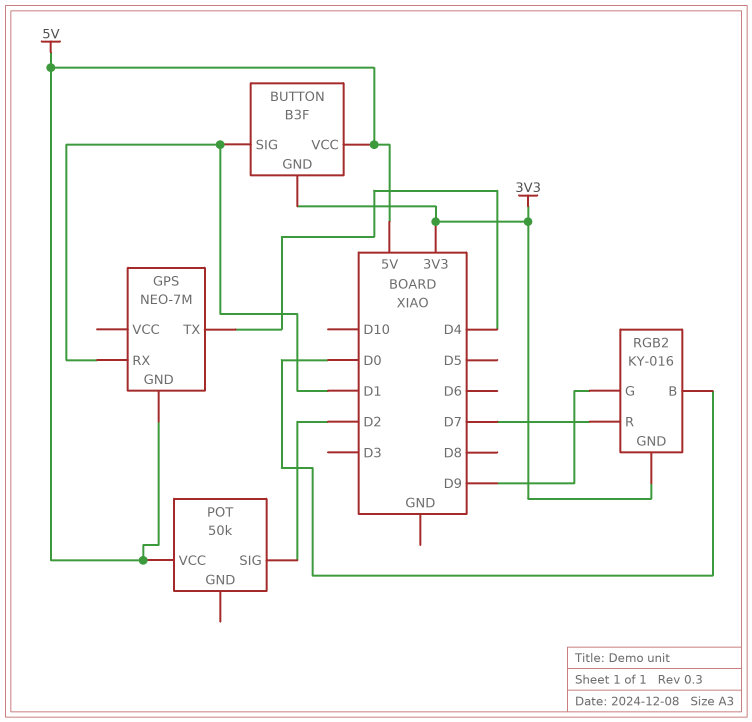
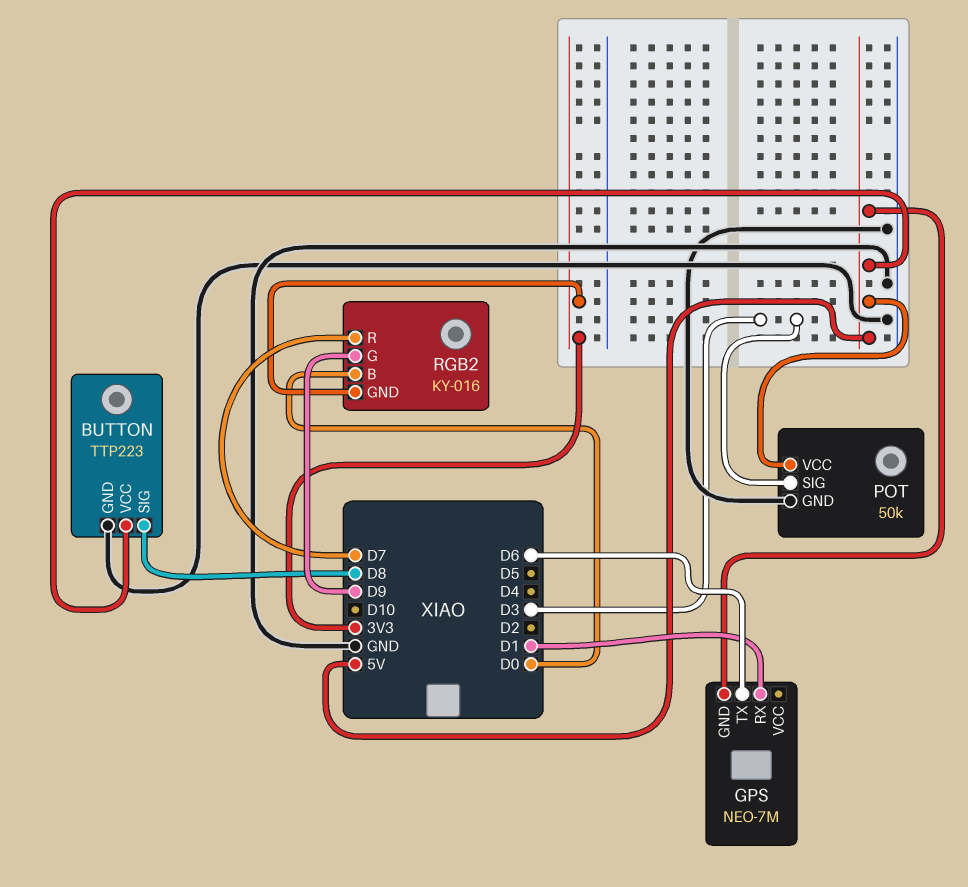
BUTTON: B3F -> TTP223
BUTTON pin GND: 3V3 -> GND
BUTTON pin SIG: D1 -> D8
GPS pin TX: D4 -> D6
POT pin GND: none -> GND
POT pin SIG: D2 -> D3

